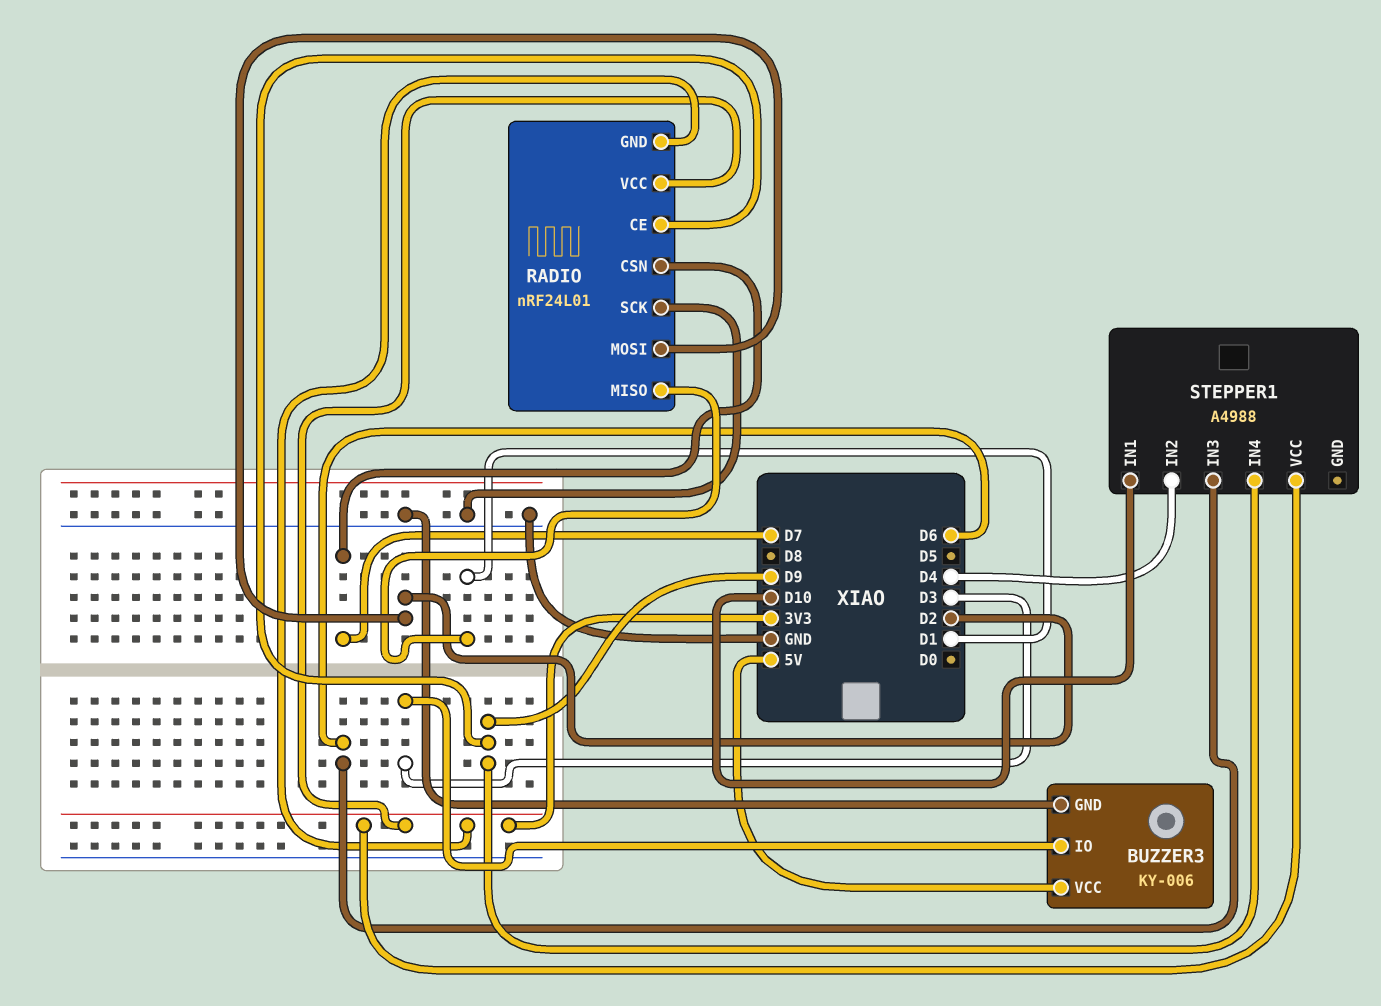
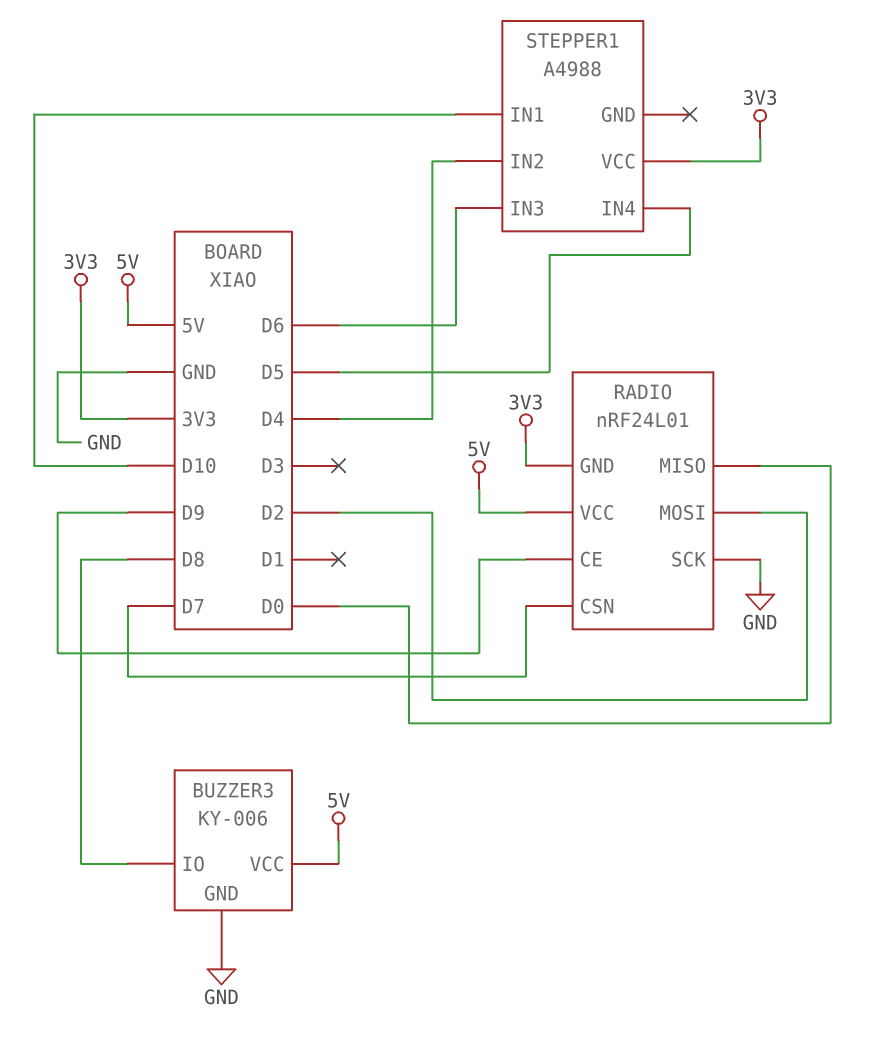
BUZZER3 pin IO: D3 -> D8
RADIO pin MISO: D1 -> D0
RADIO pin VCC: 3V3 -> 5V
STEPPER1 pin IN4: D9 -> D5

